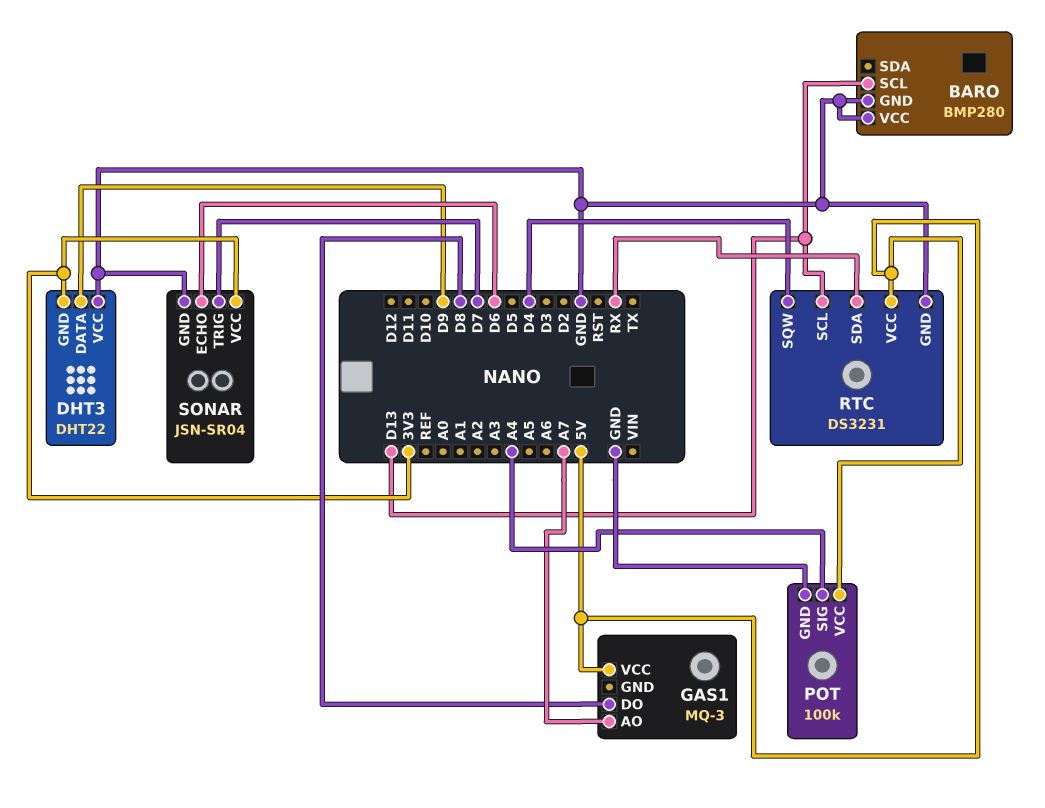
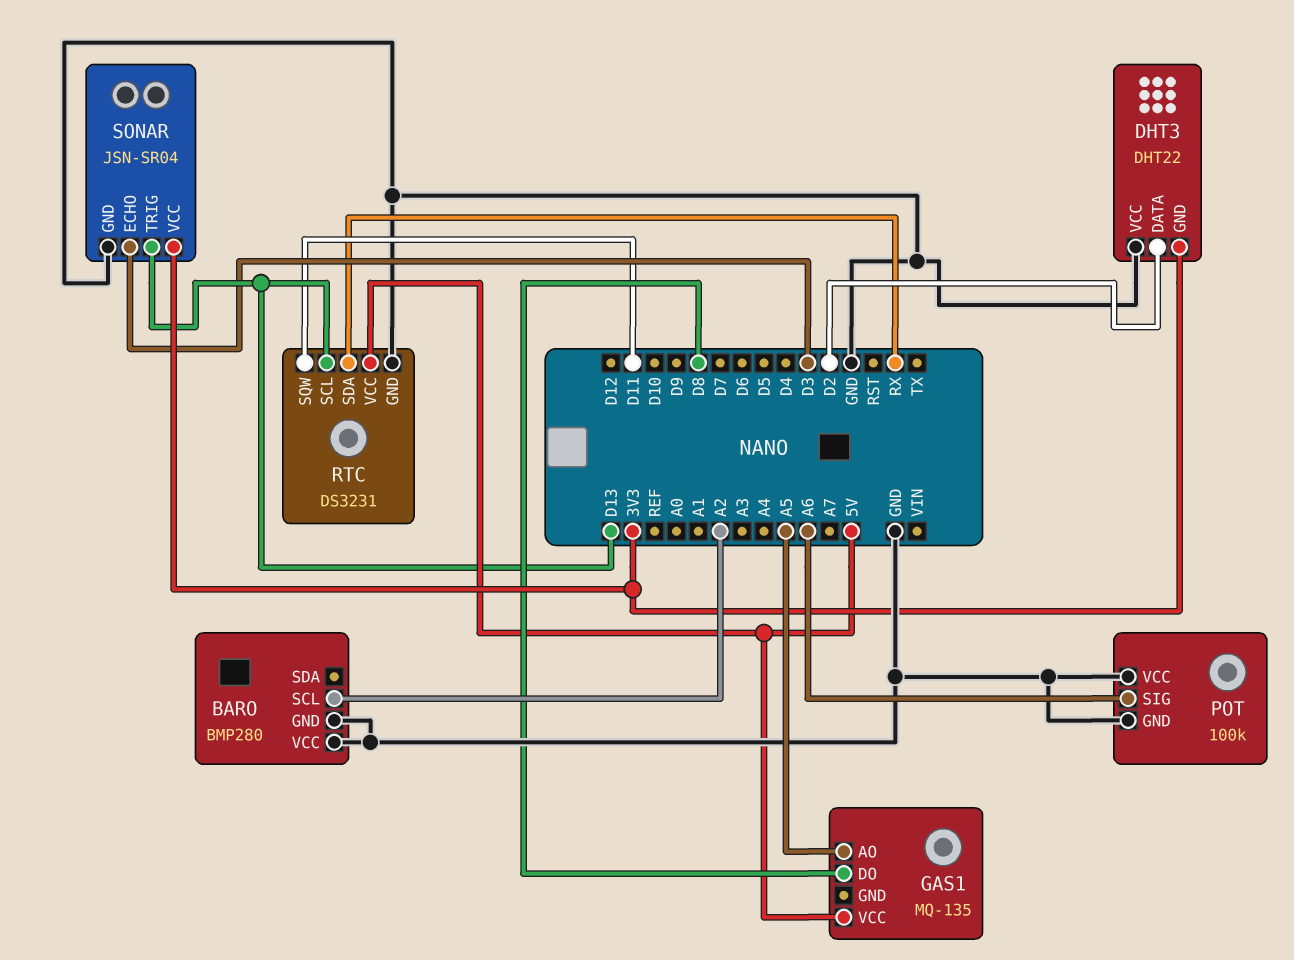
BARO pin SCL: D13 -> A2
DHT3 pin DATA: D9 -> D2
GAS1: MQ-3 -> MQ-135
GAS1 pin AO: A7 -> A5
POT pin SIG: A4 -> A6
POT pin VCC: 5V -> GND
RTC pin SQW: D4 -> D11
SONAR pin ECHO: D6 -> D3
SONAR pin TRIG: D7 -> D13

